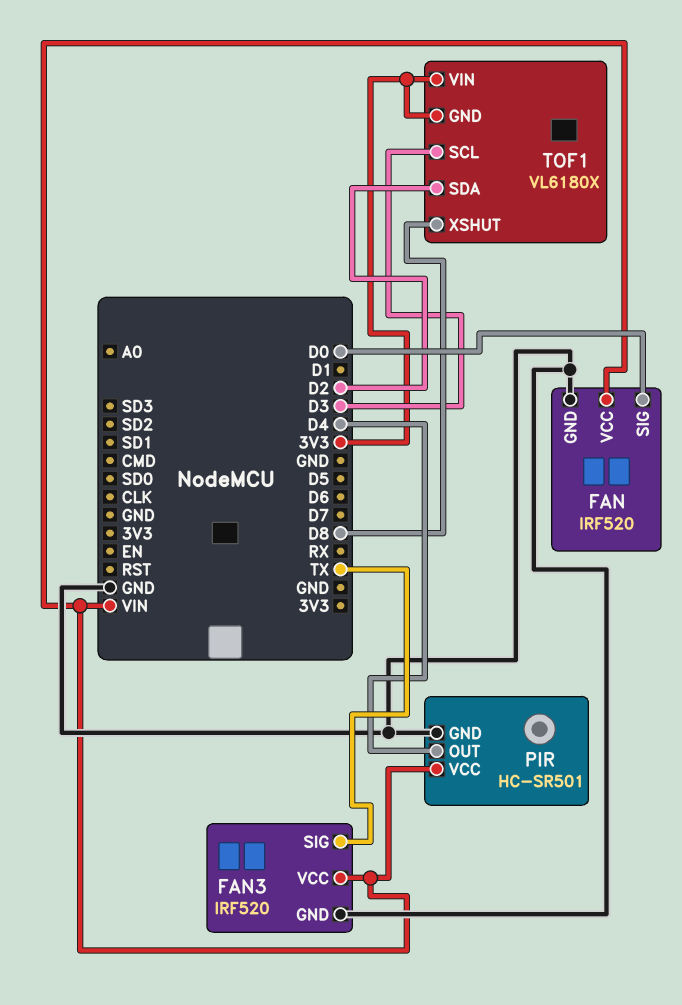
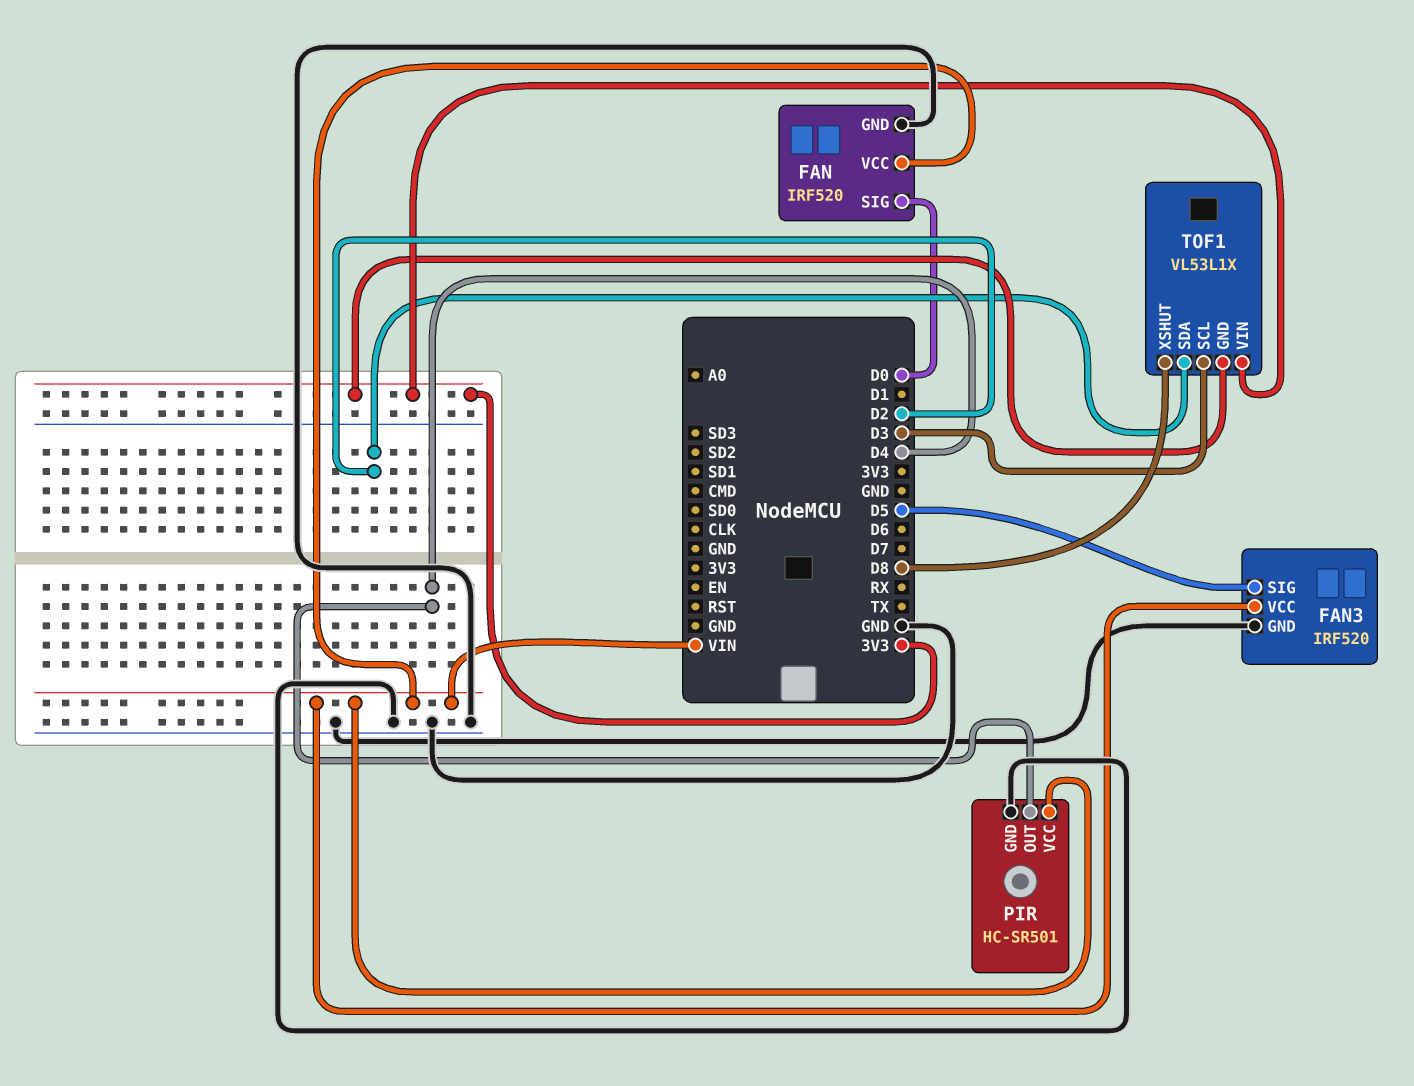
FAN3 pin SIG: TX -> D5
TOF1: VL6180X -> VL53L1X

